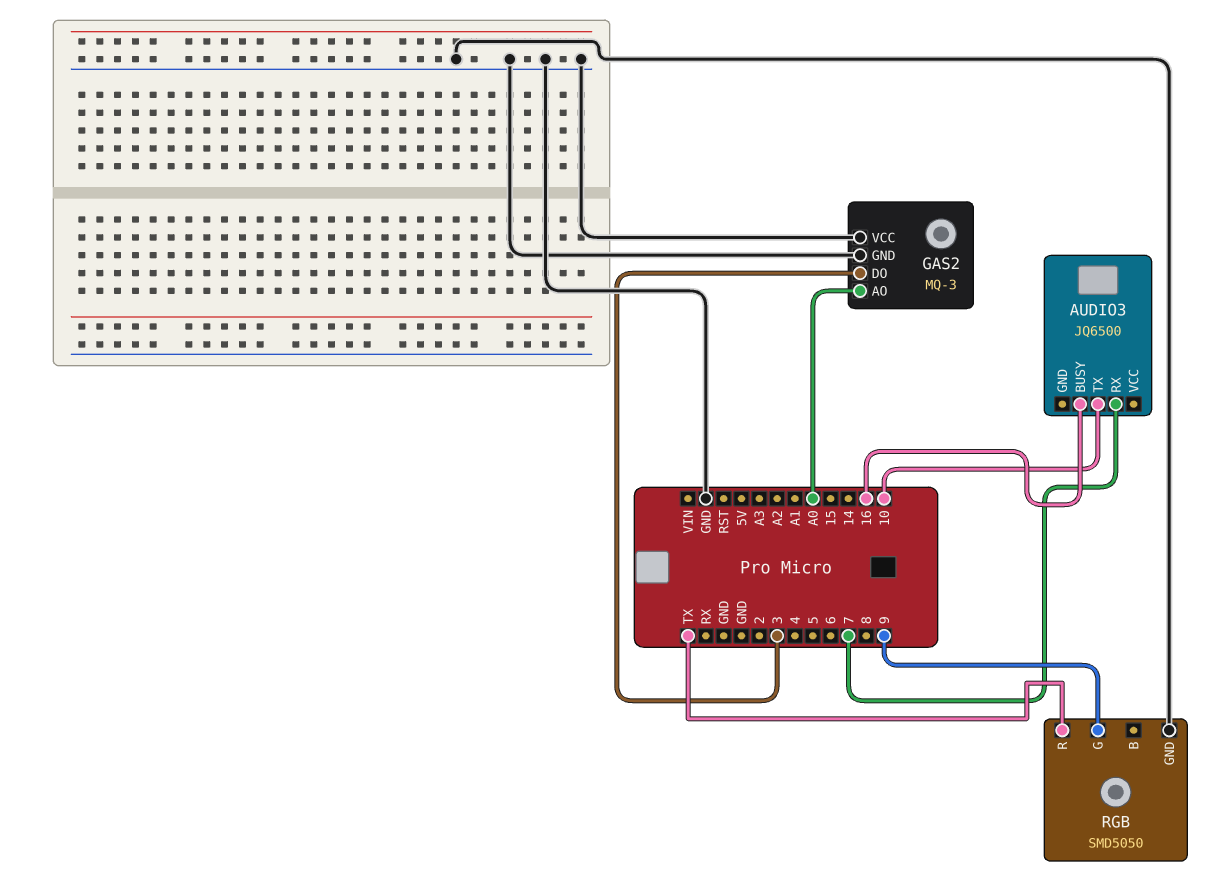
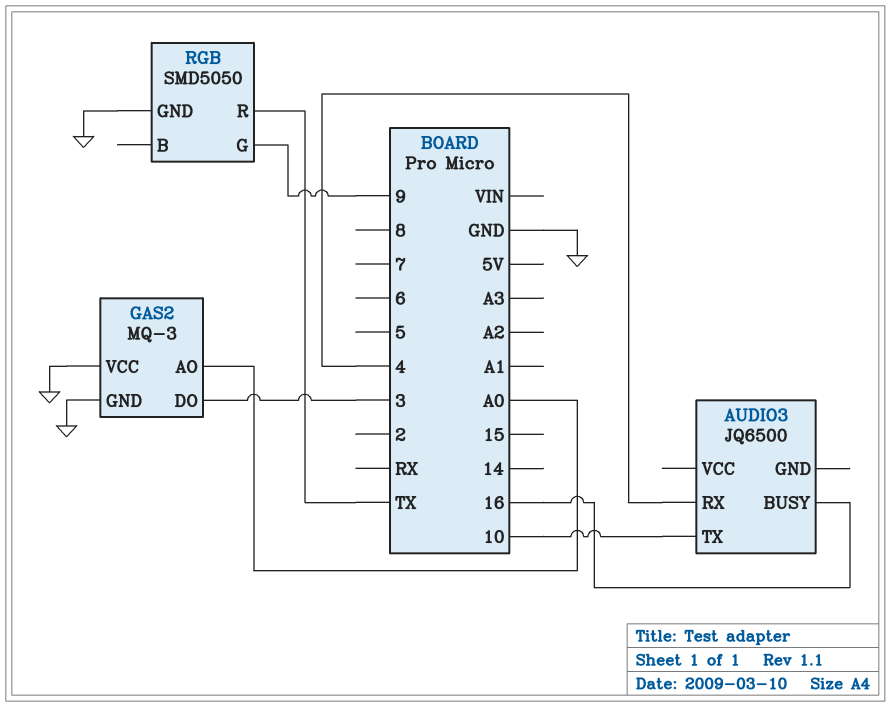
AUDIO3 pin RX: 7 -> 4

